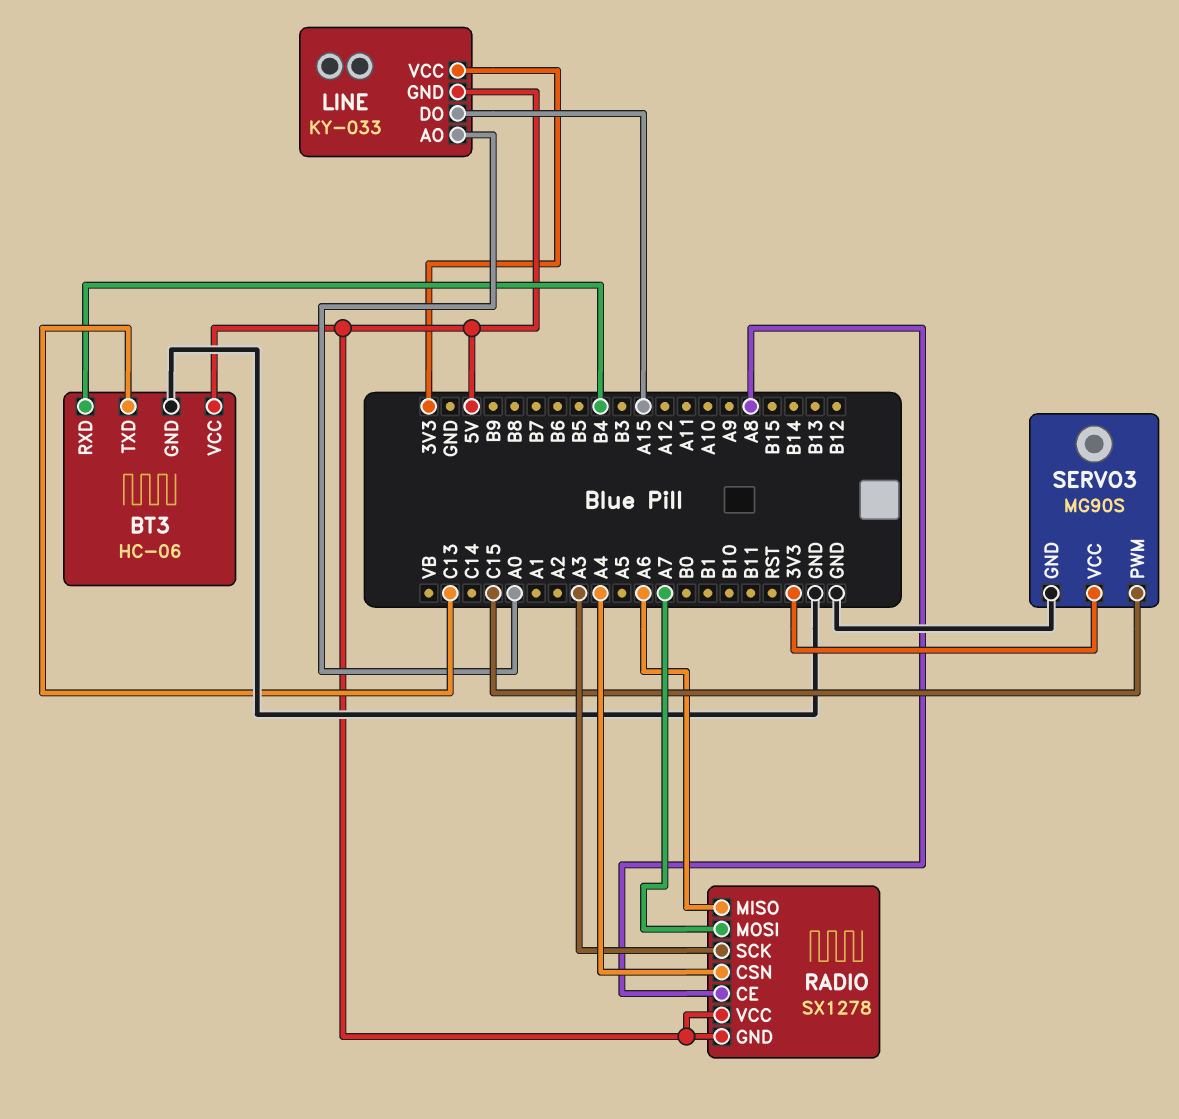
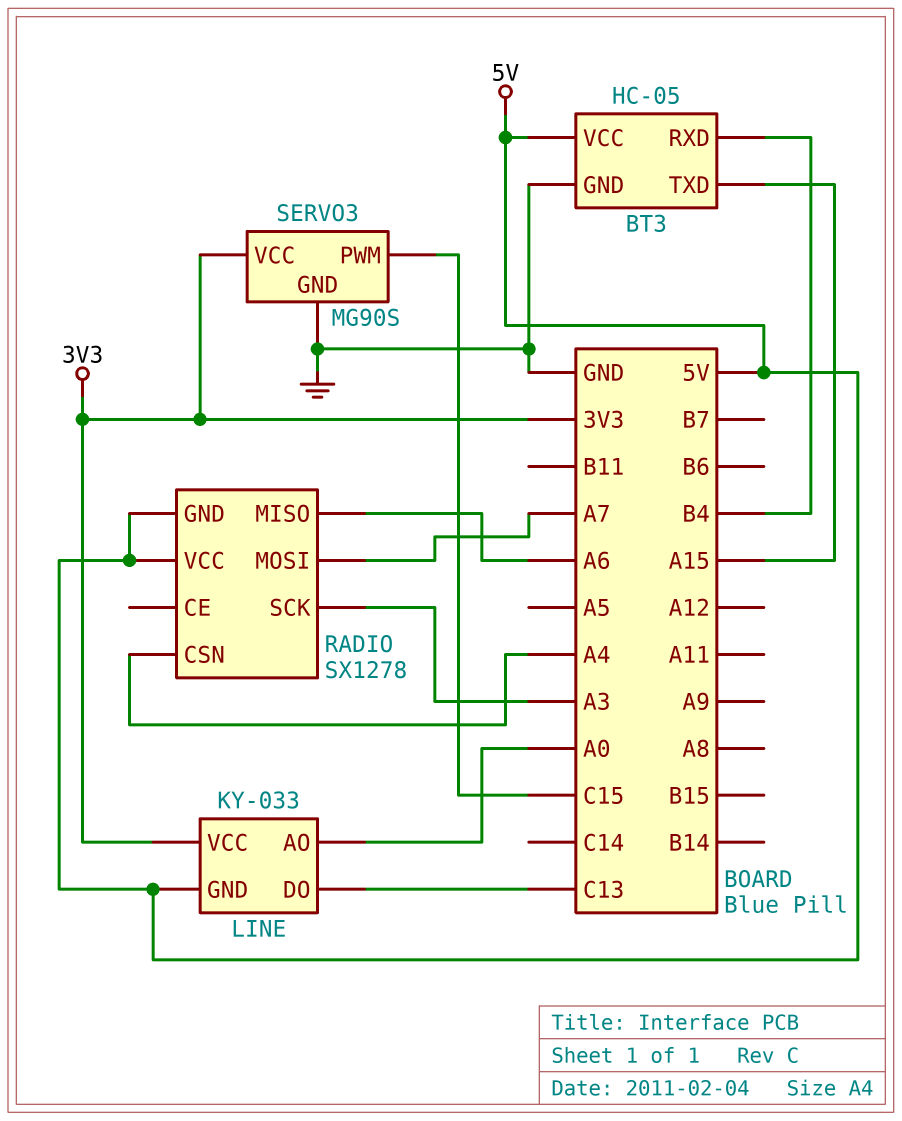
BT3: HC-06 -> HC-05
BT3 pin TXD: C13 -> A15
LINE pin DO: A15 -> C13
RADIO pin CE: A8 -> none

